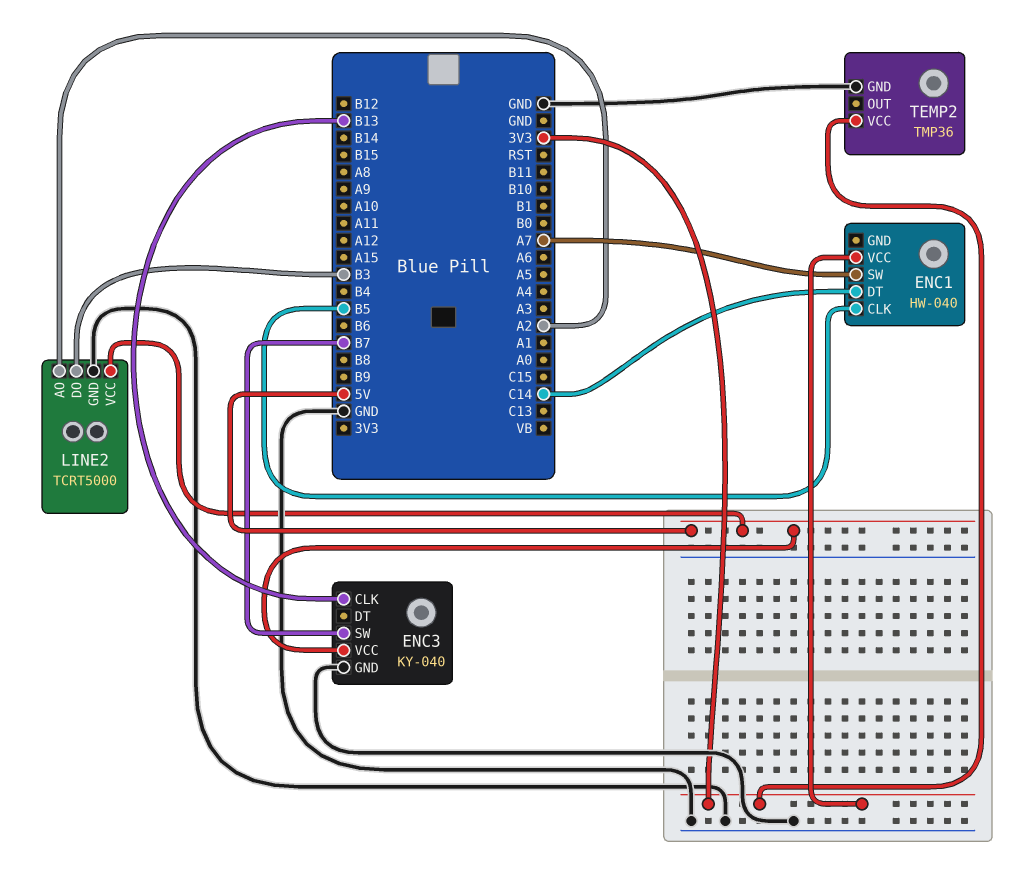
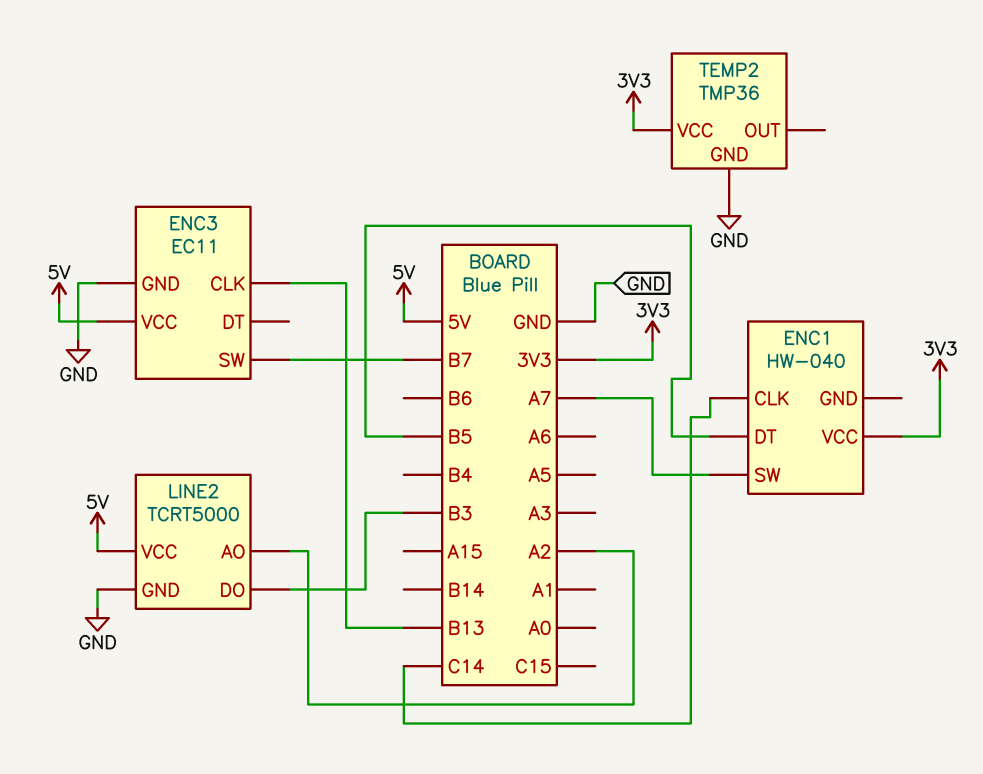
ENC1 pin CLK: B5 -> C14
ENC1 pin DT: C14 -> B5
ENC3: KY-040 -> EC11

